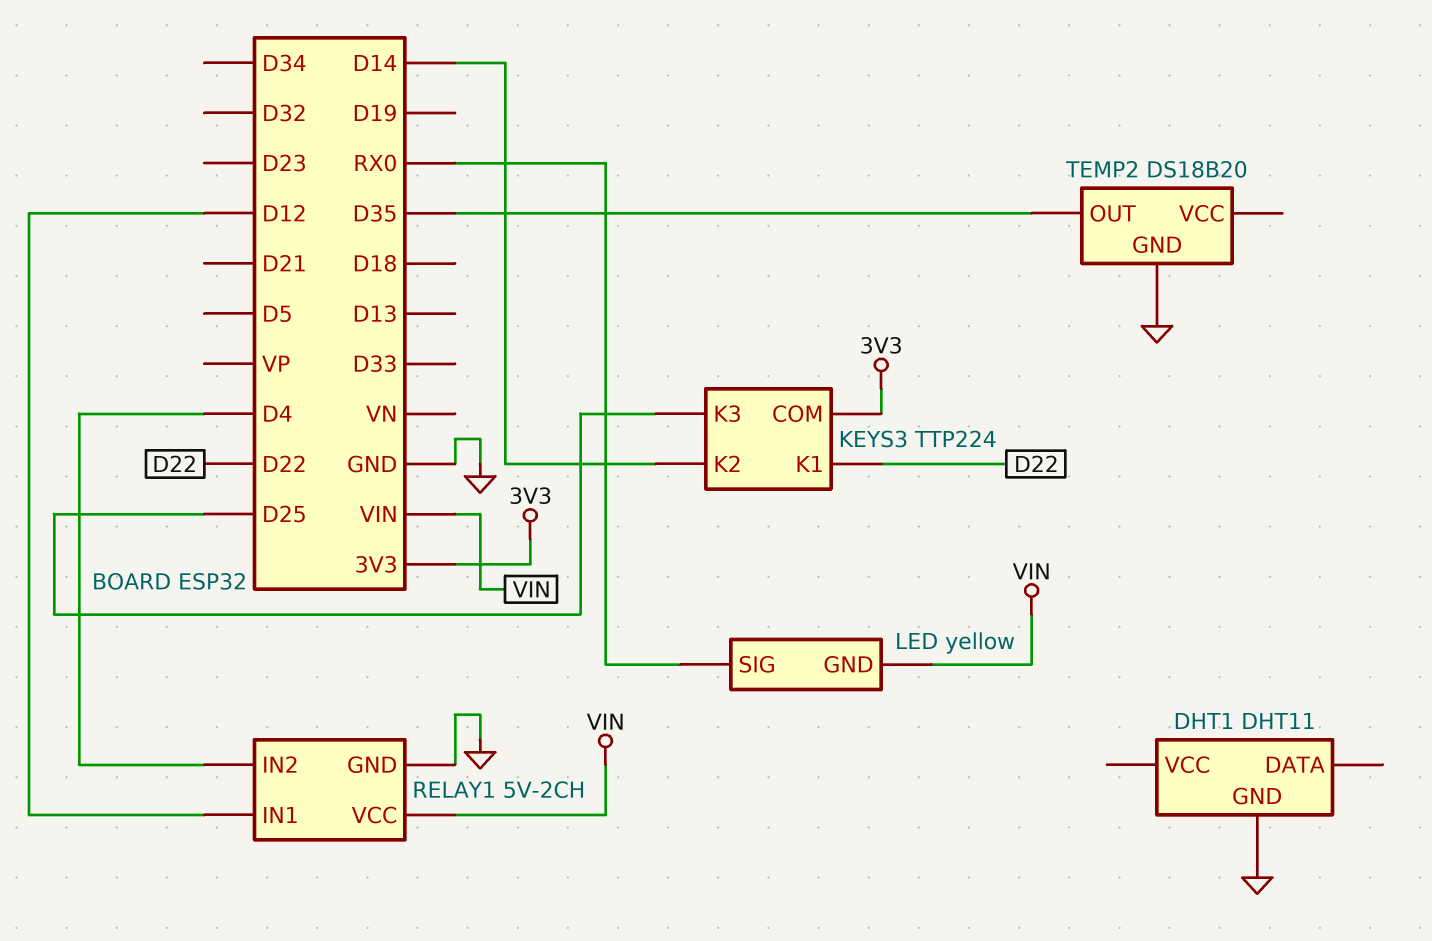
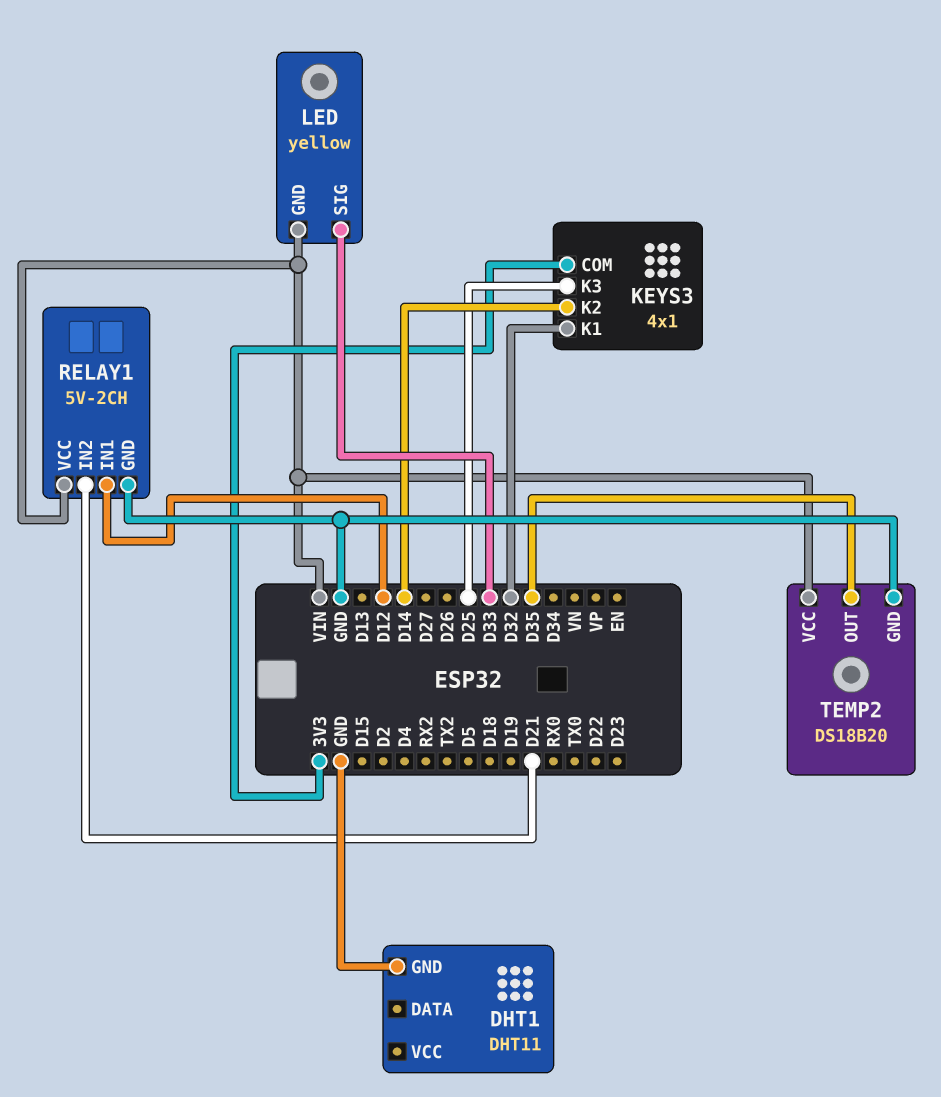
KEYS3: TTP224 -> 4x1
KEYS3 pin K1: D22 -> D32
LED pin SIG: RX0 -> D33
RELAY1 pin IN2: D4 -> D21
TEMP2 pin VCC: none -> VIN

